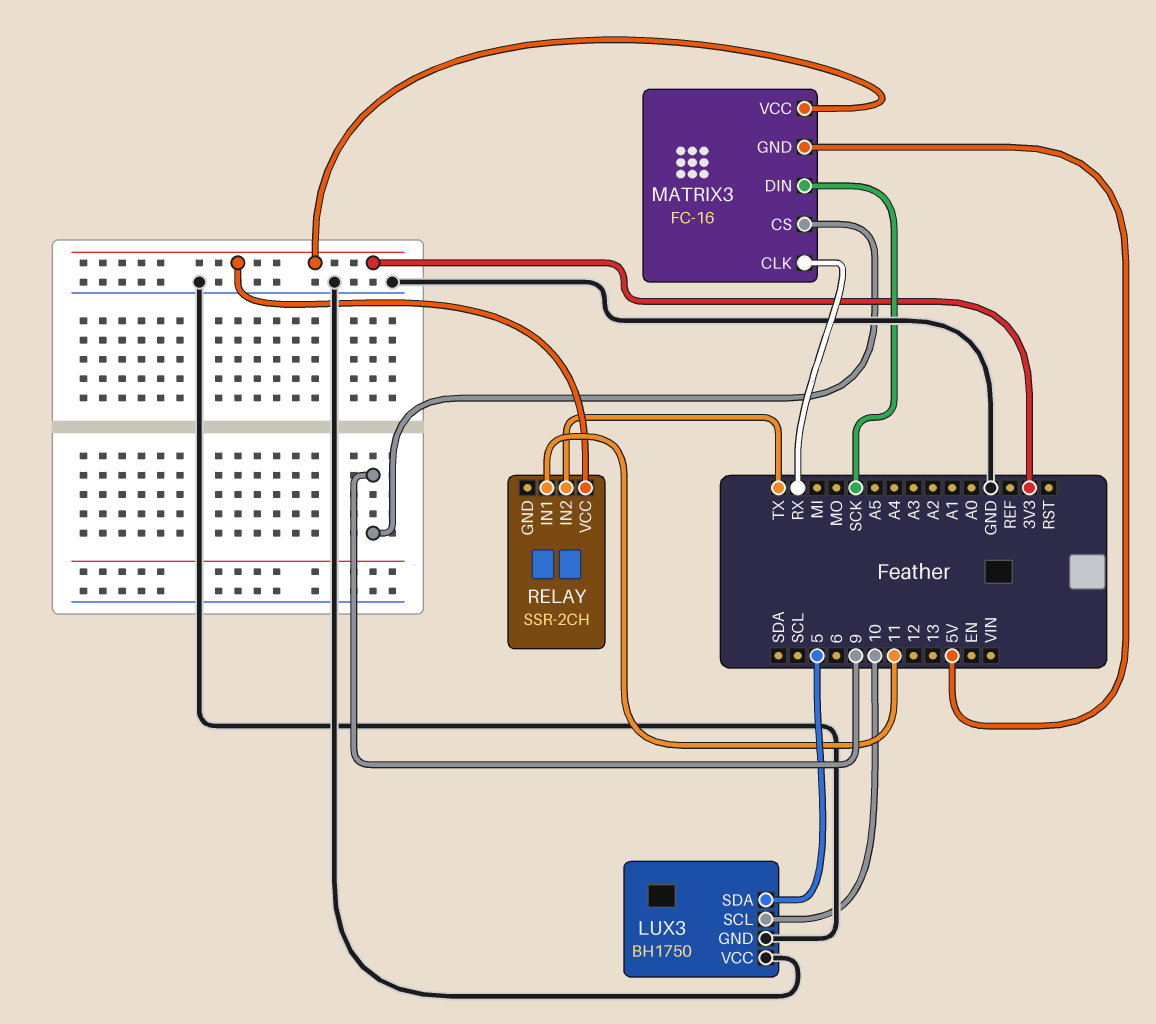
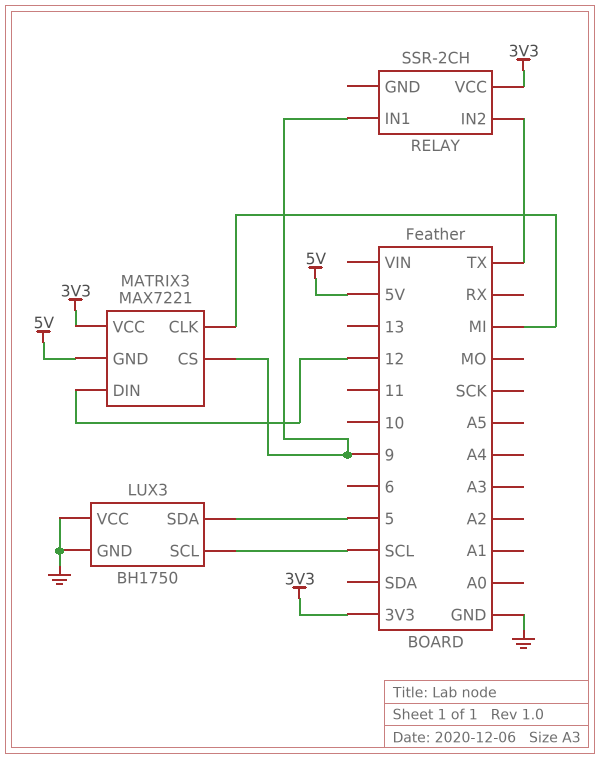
LUX3 pin SCL: 10 -> SCL
MATRIX3: FC-16 -> MAX7221
MATRIX3 pin CLK: RX -> MI
MATRIX3 pin DIN: SCK -> 12
RELAY pin IN1: 11 -> 9

